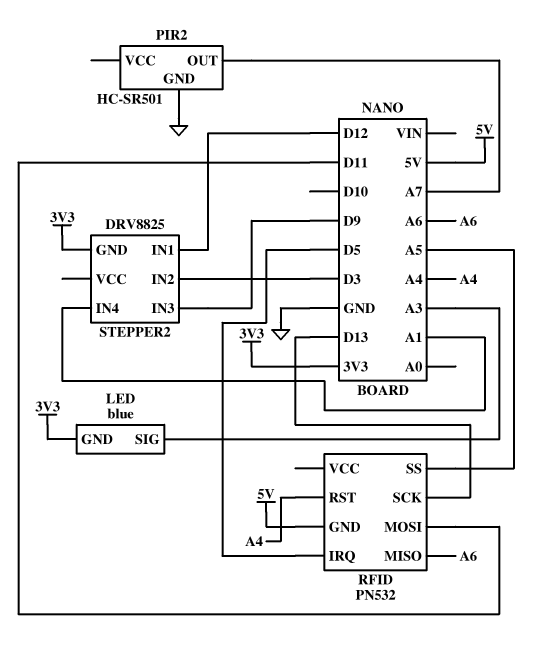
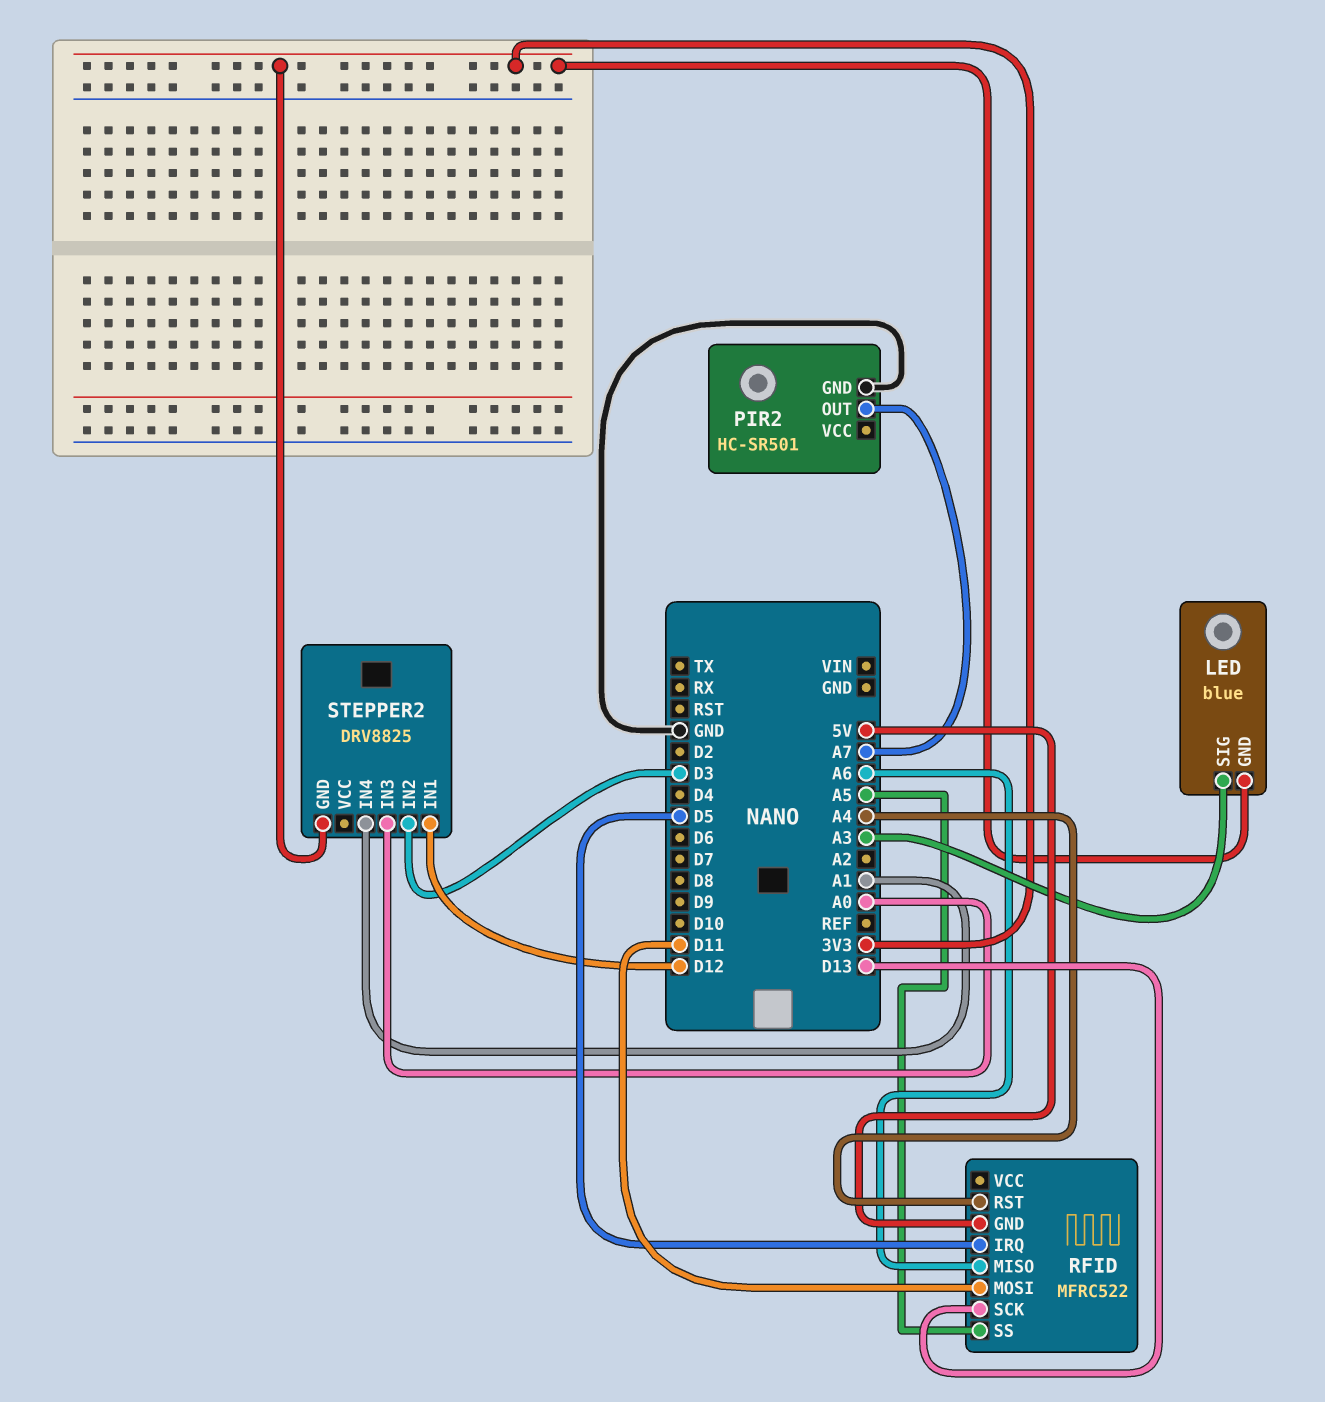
RFID: PN532 -> MFRC522
STEPPER2 pin IN3: D9 -> A0

